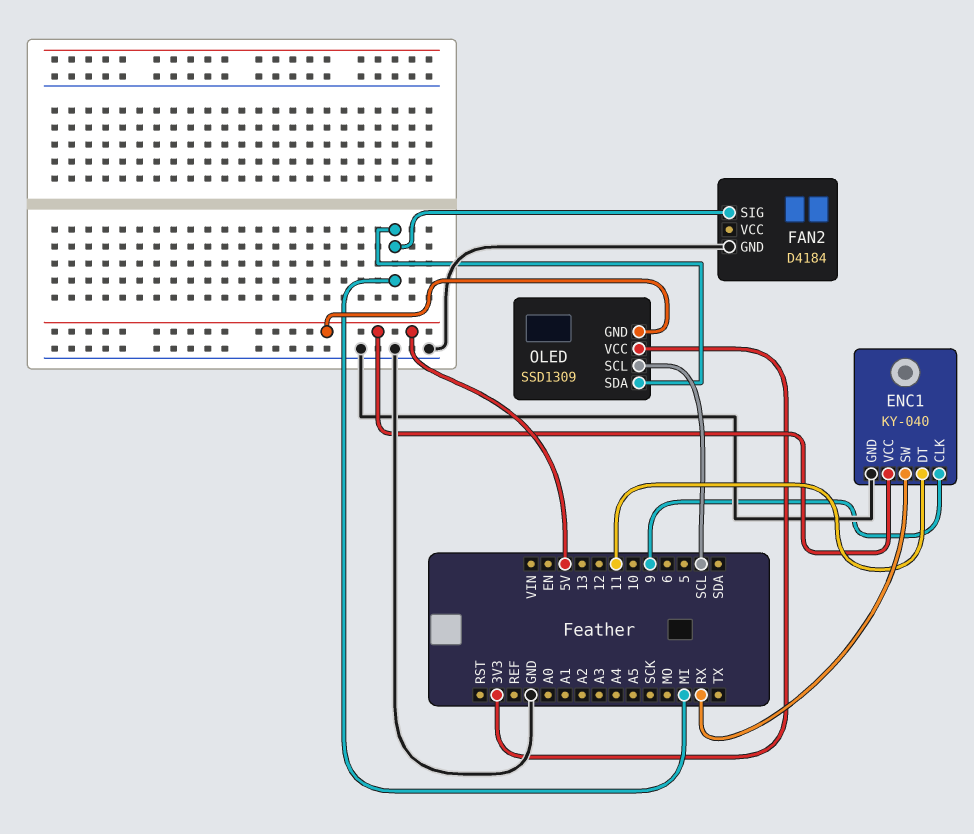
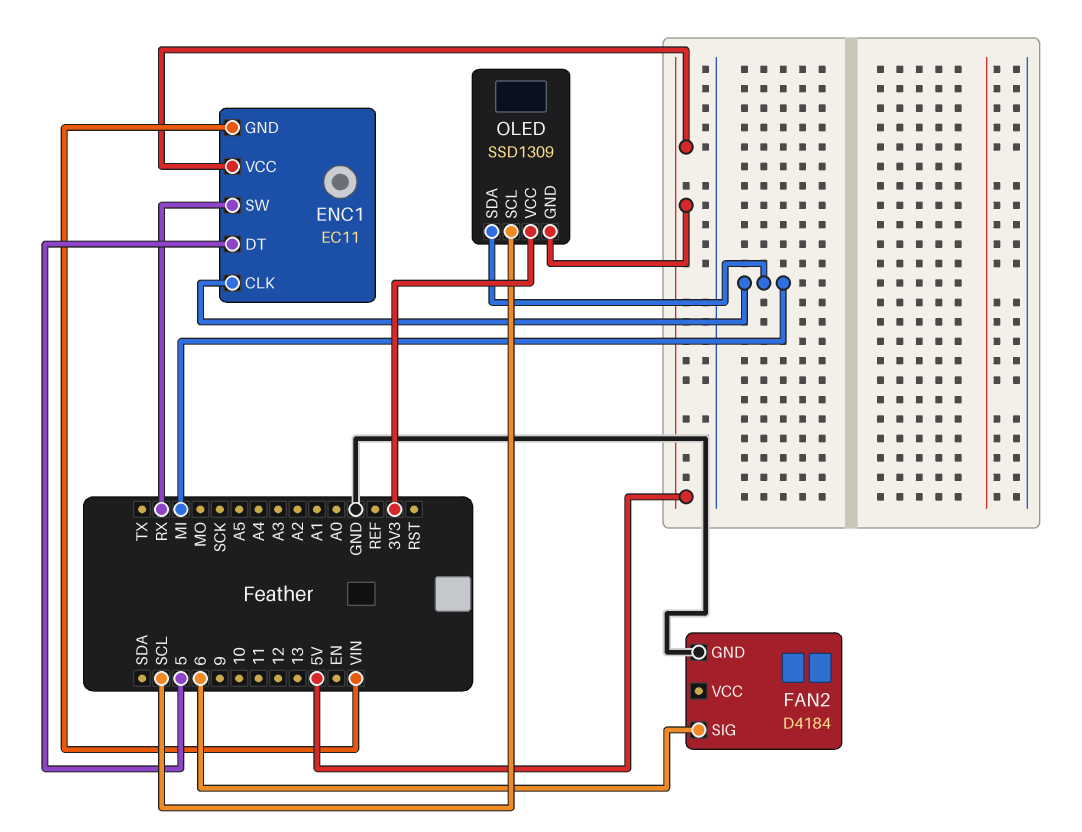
ENC1: KY-040 -> EC11
ENC1 pin CLK: 9 -> MI
ENC1 pin DT: 11 -> 5
ENC1 pin GND: GND -> VIN
FAN2 pin SIG: MI -> 6

